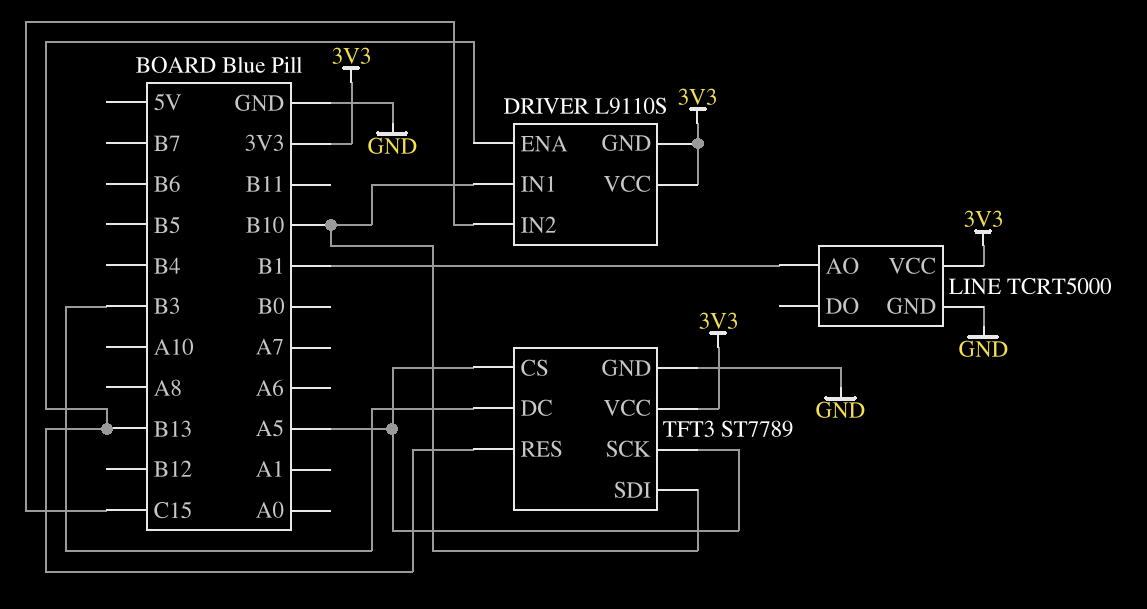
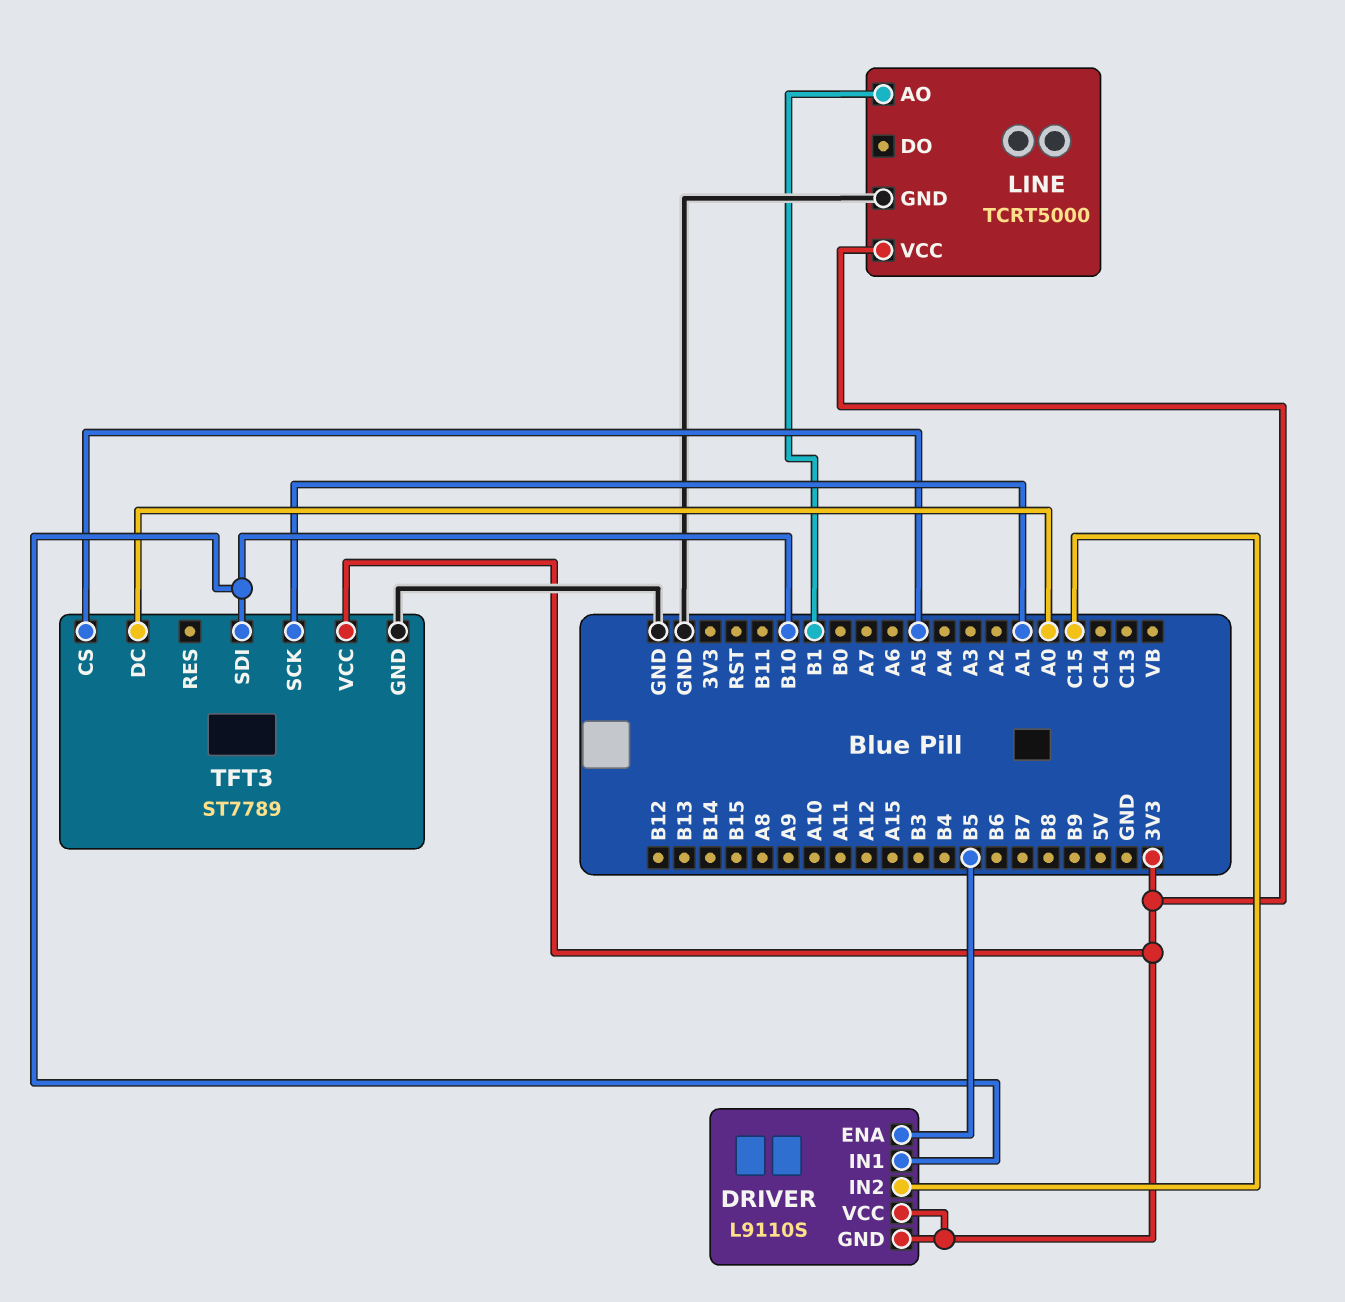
DRIVER pin ENA: B13 -> B5
TFT3 pin DC: B3 -> A0
TFT3 pin RES: B13 -> none
TFT3 pin SCK: A5 -> A1

